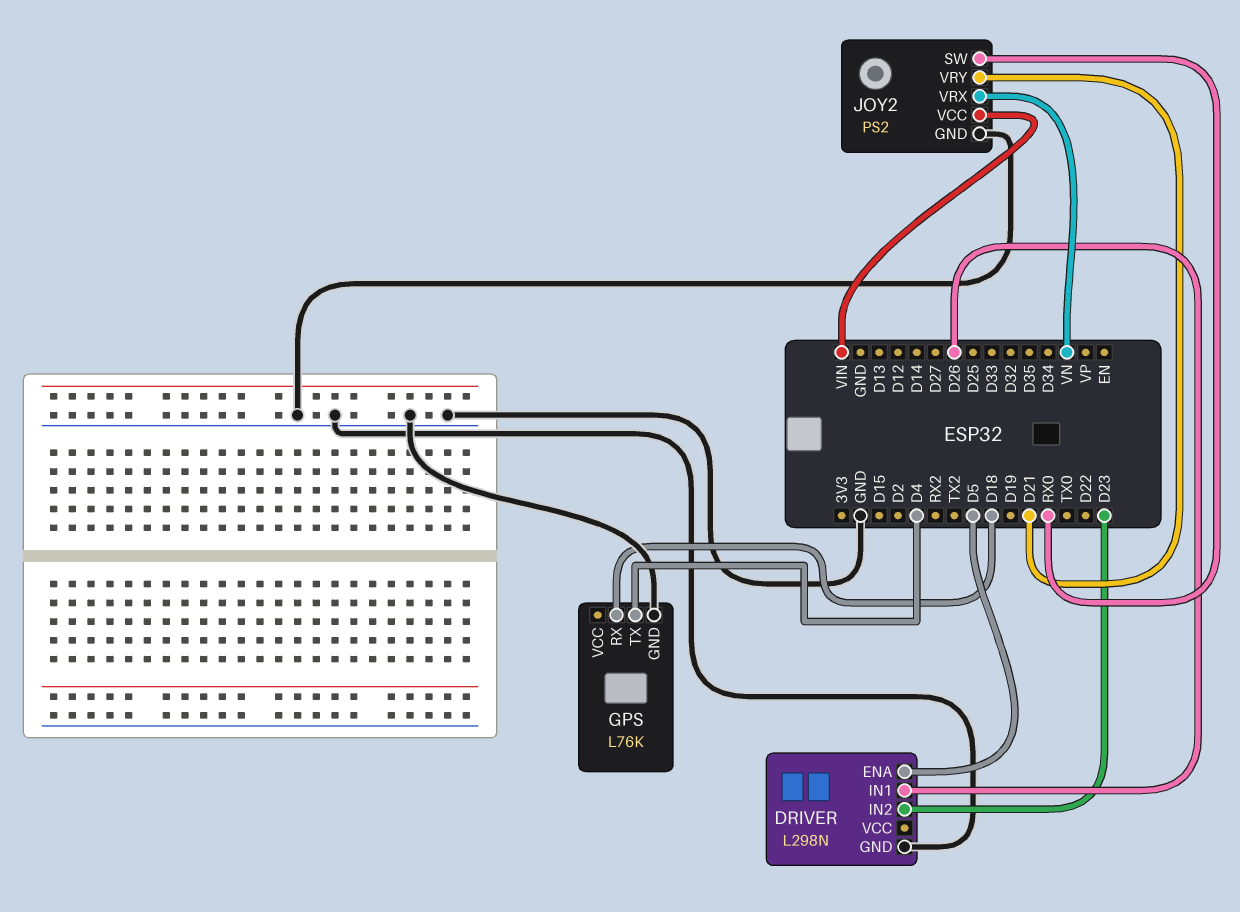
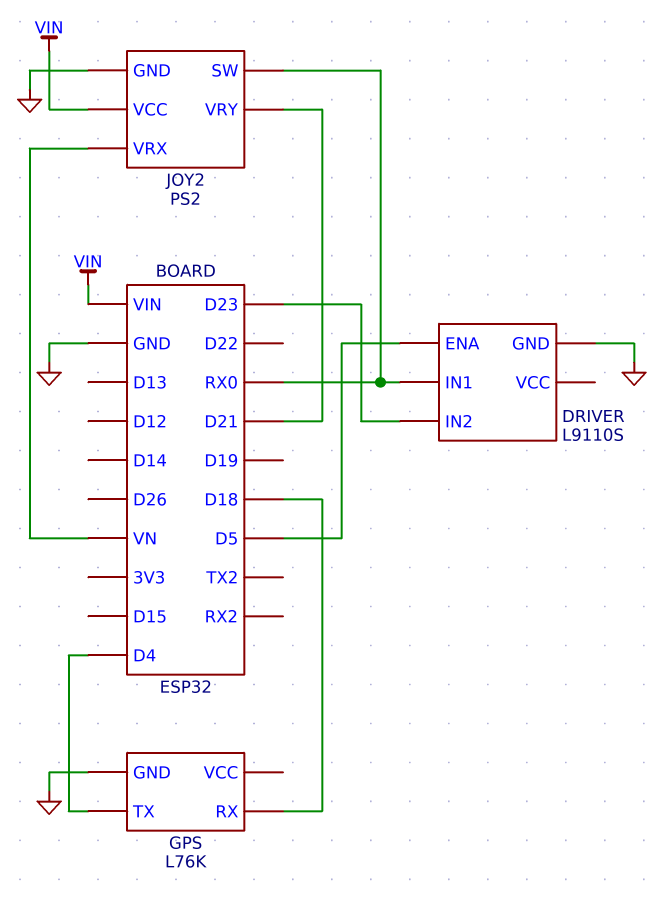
DRIVER: L298N -> L9110S
DRIVER pin IN1: D26 -> RX0

